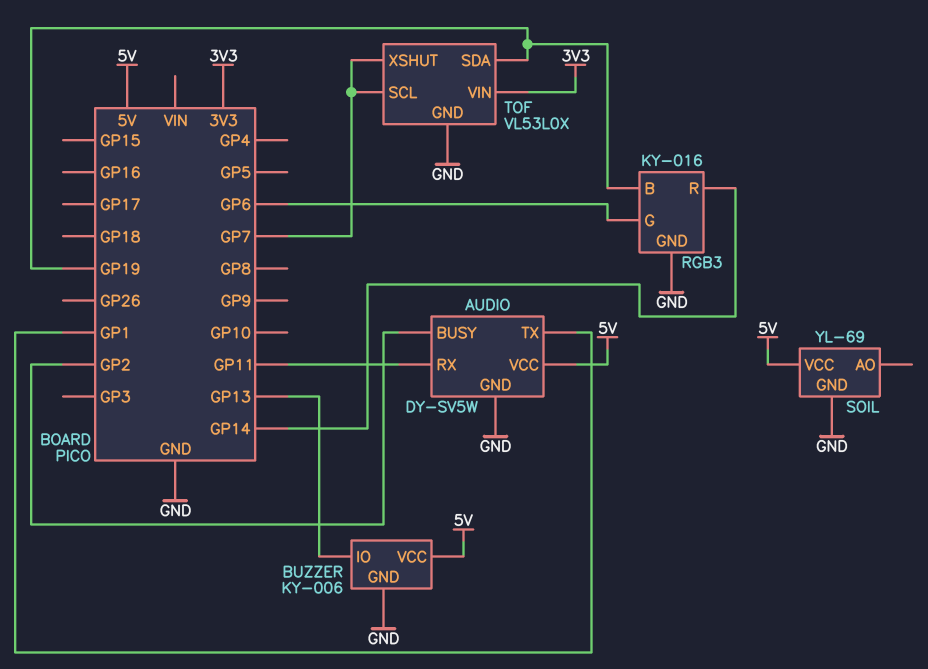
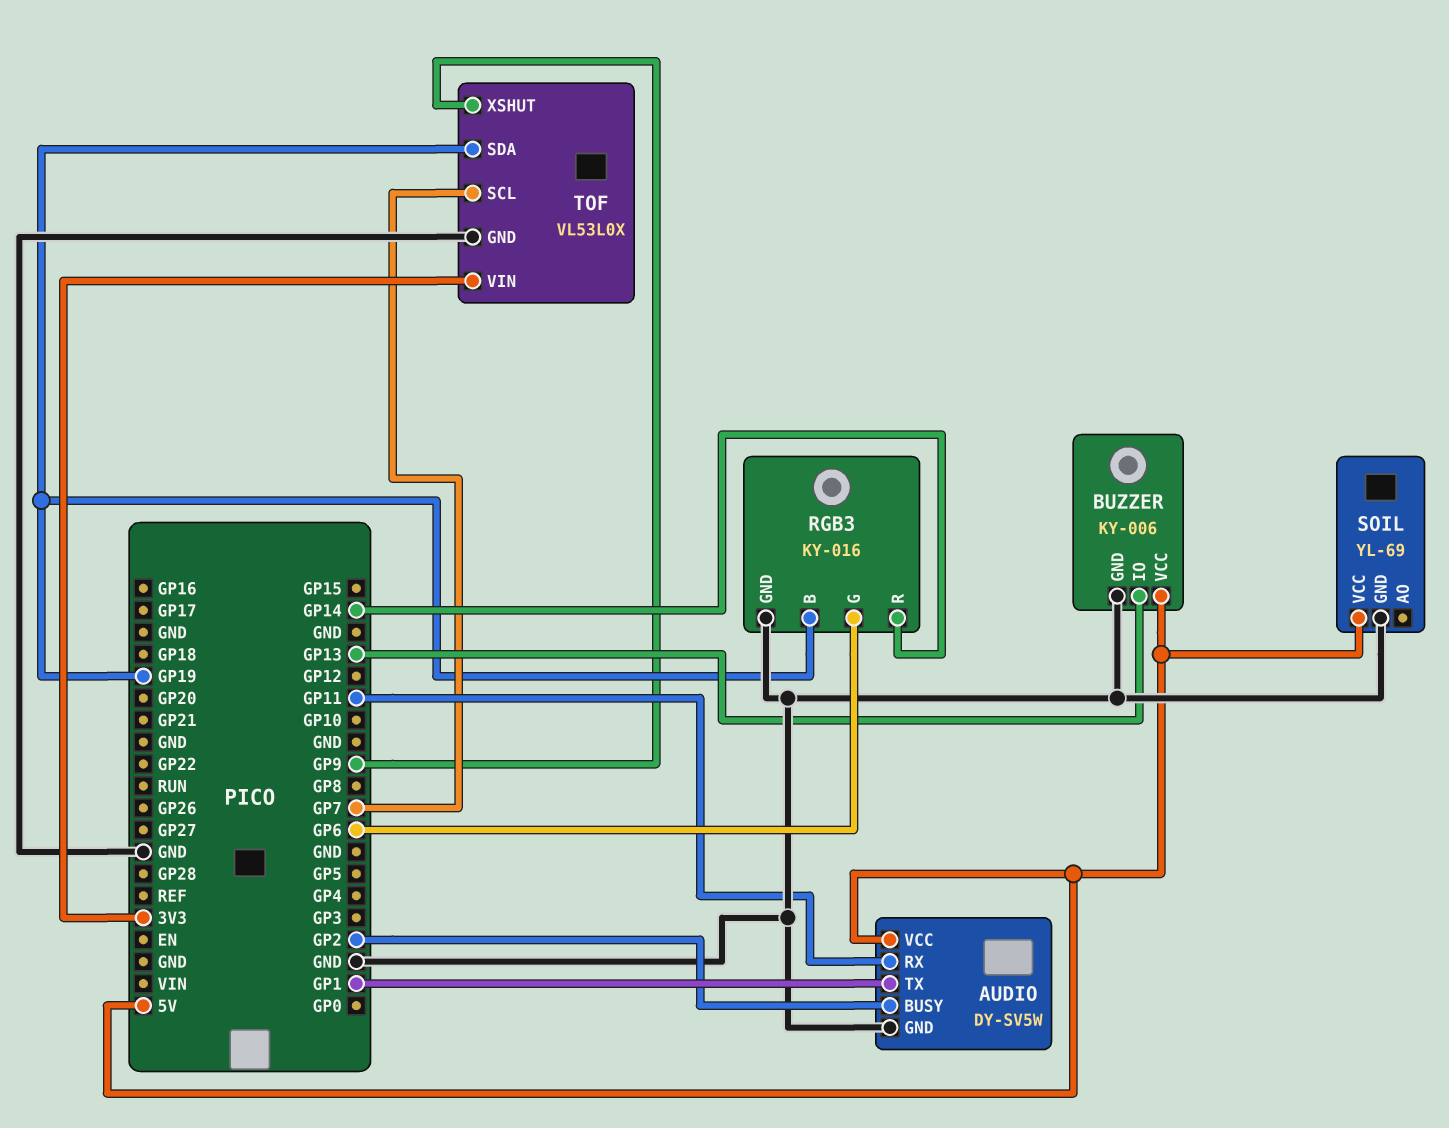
TOF pin XSHUT: GP7 -> GP9

